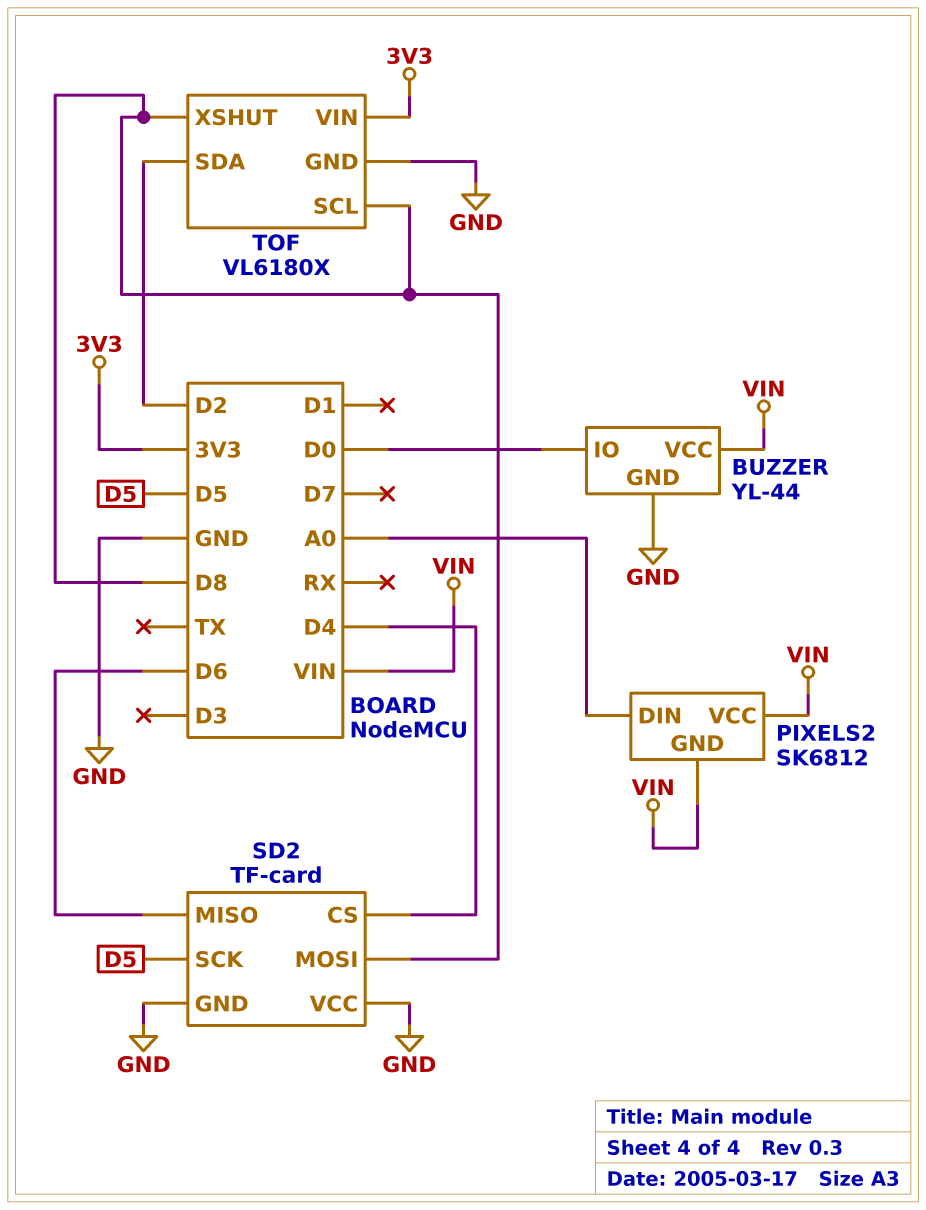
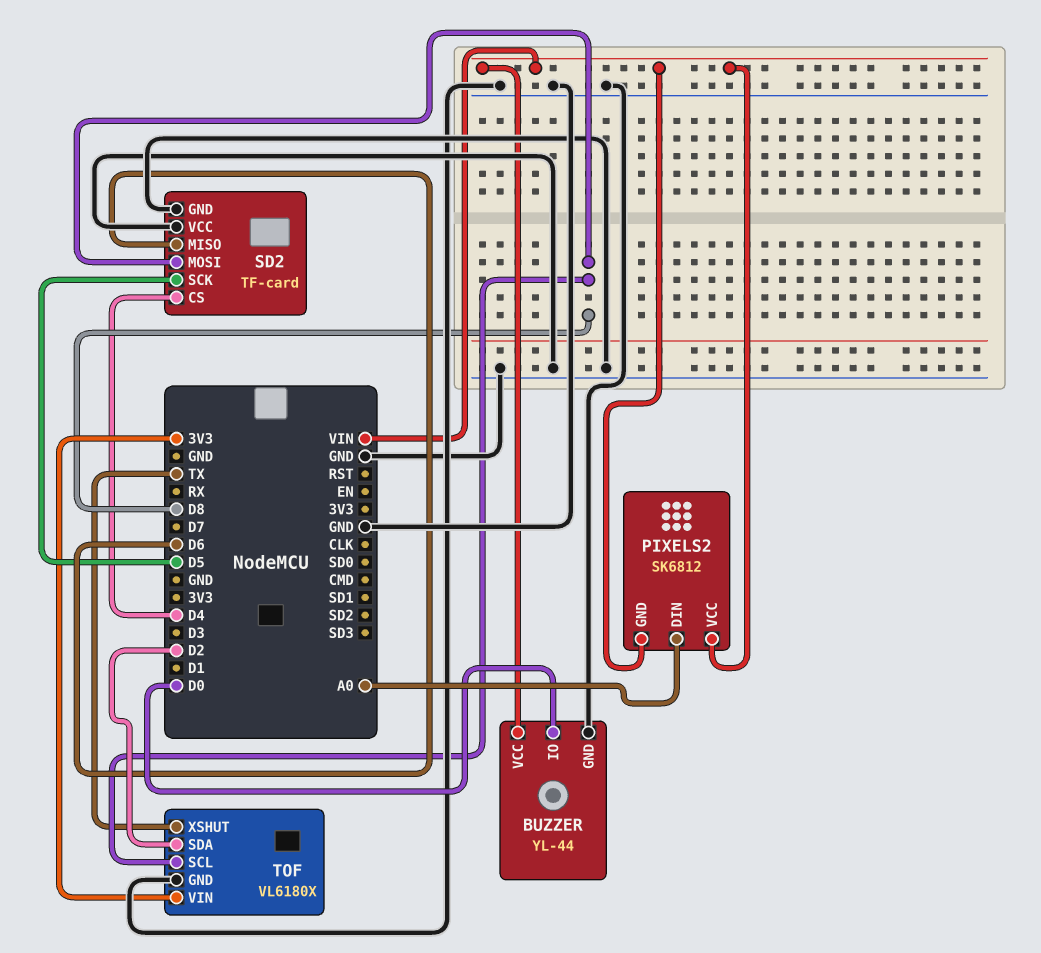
TOF pin XSHUT: D8 -> TX

